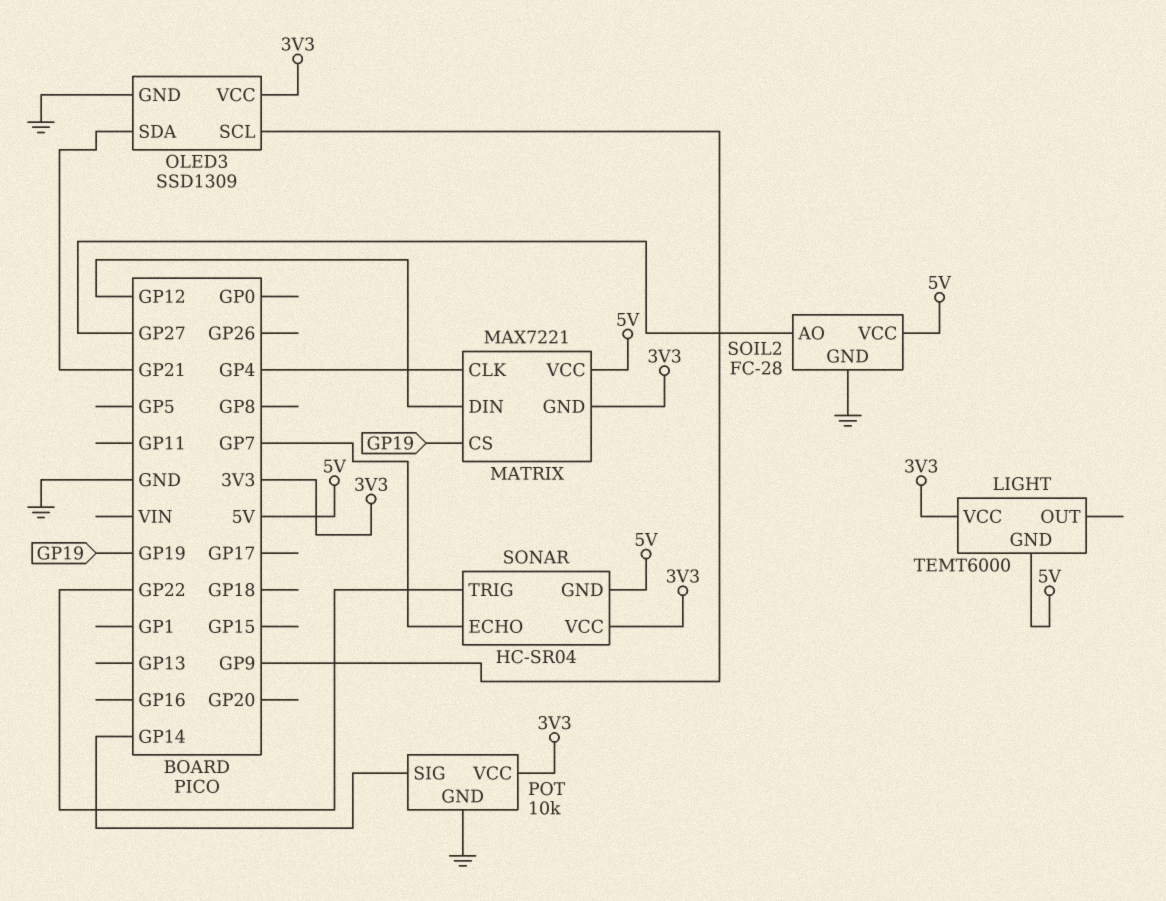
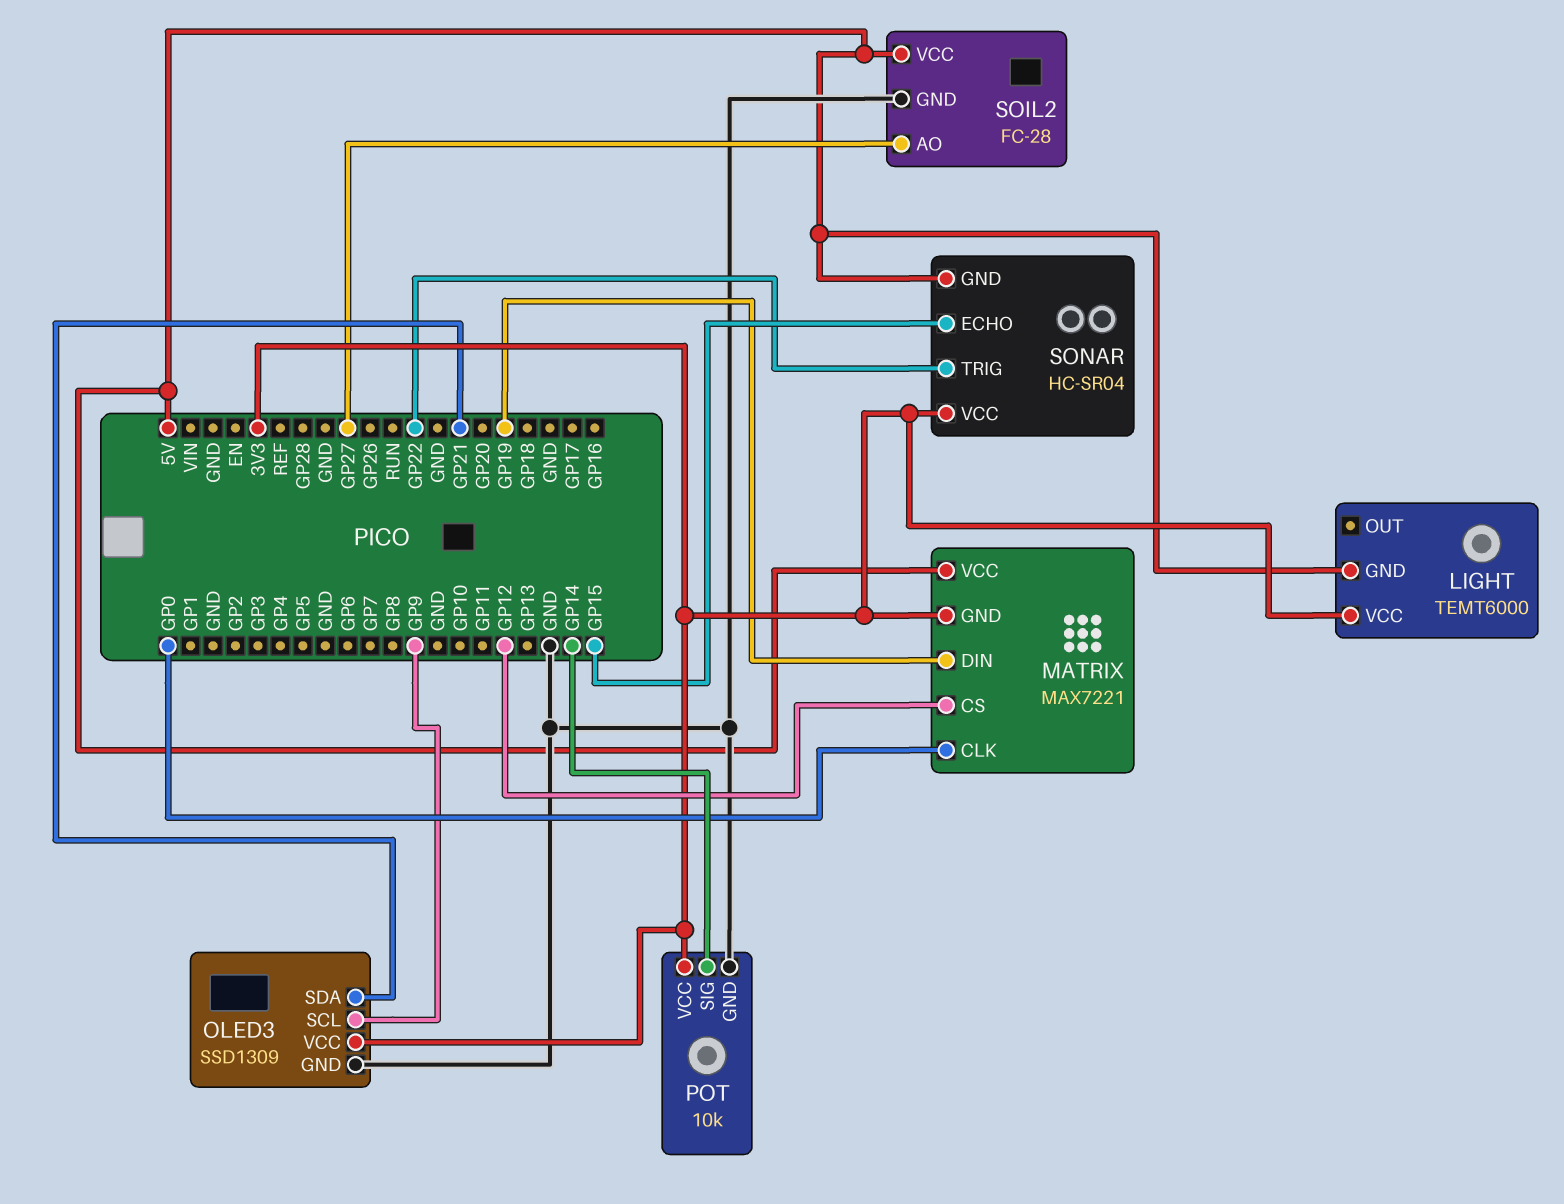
MATRIX pin CLK: GP4 -> GP0
MATRIX pin CS: GP19 -> GP12
MATRIX pin DIN: GP12 -> GP19
SONAR pin ECHO: GP7 -> GP15

